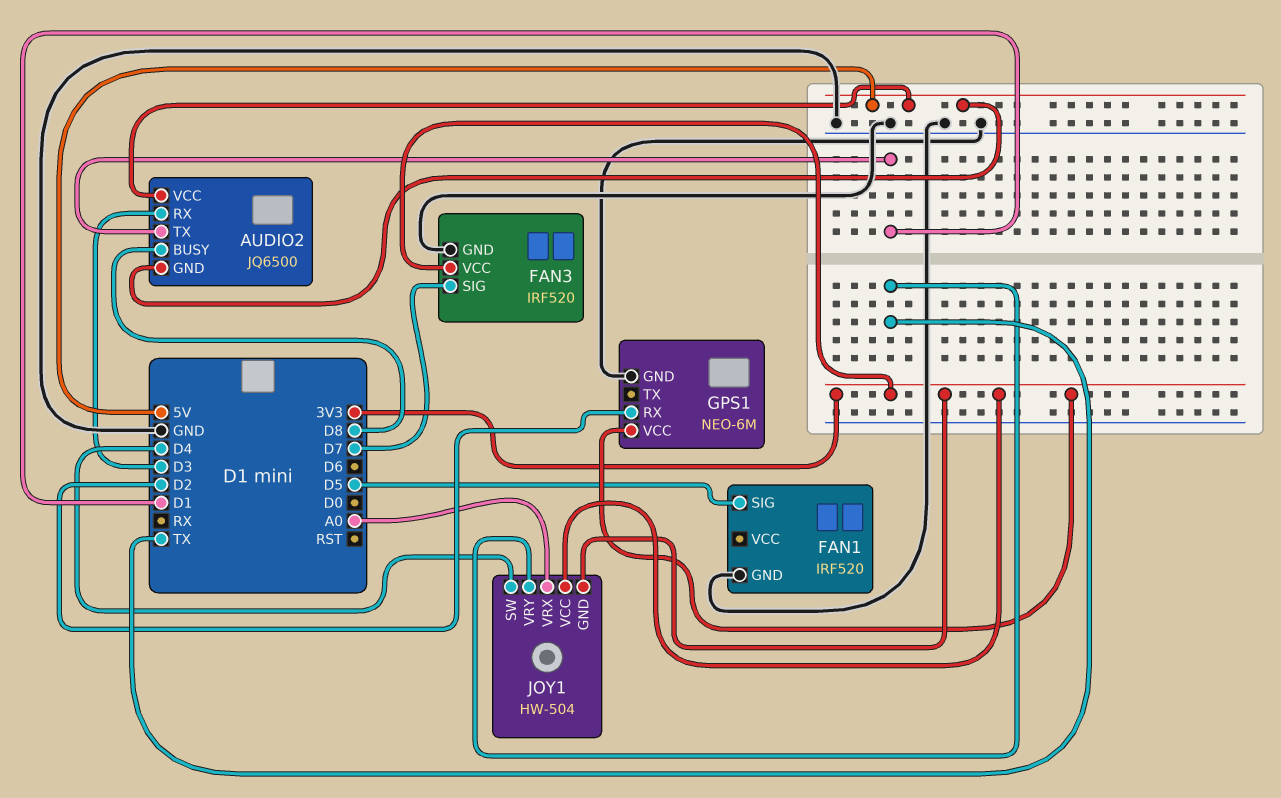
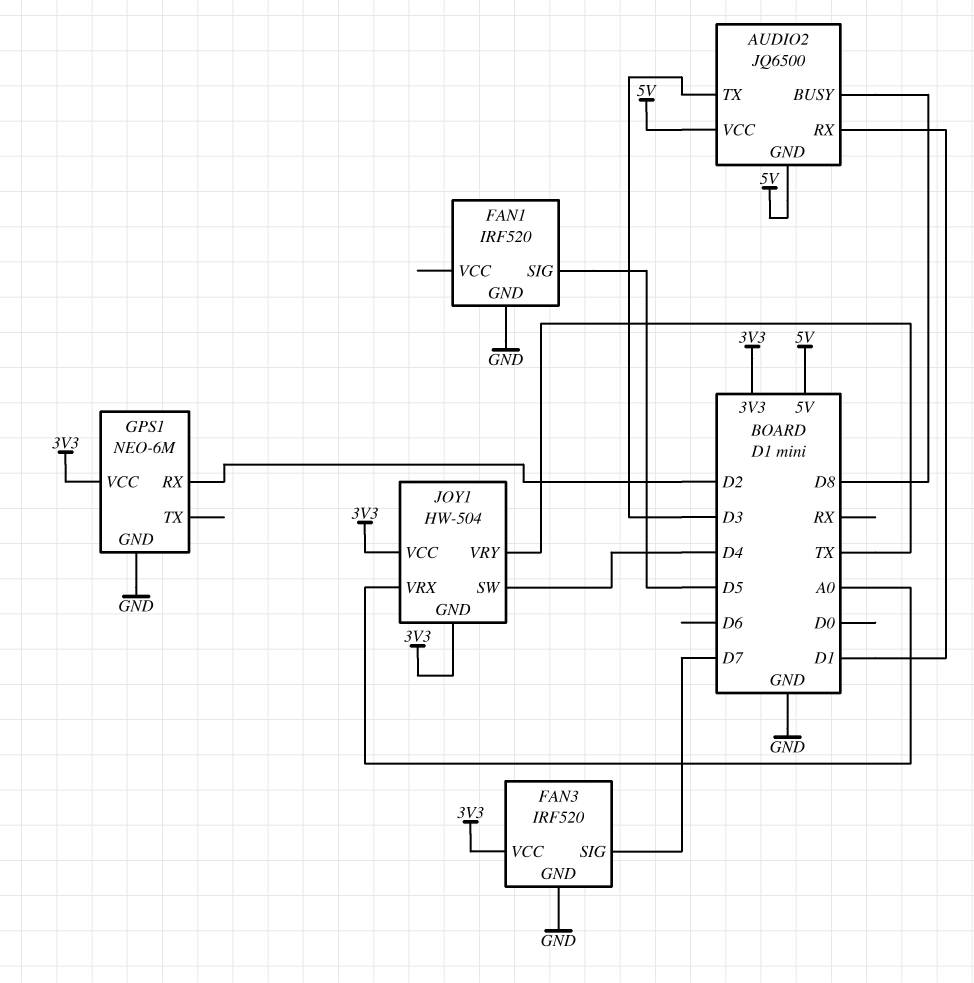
AUDIO2 pin RX: D3 -> D1
AUDIO2 pin TX: D1 -> D3

